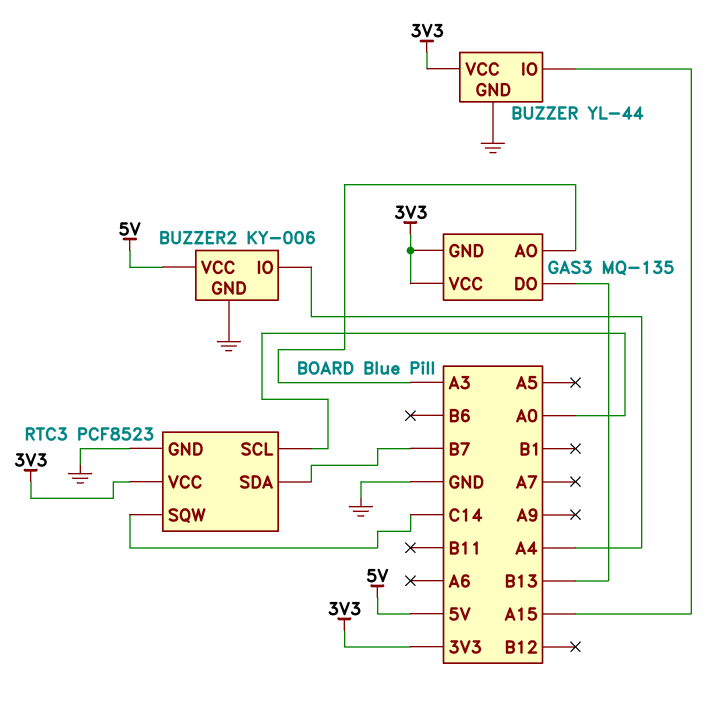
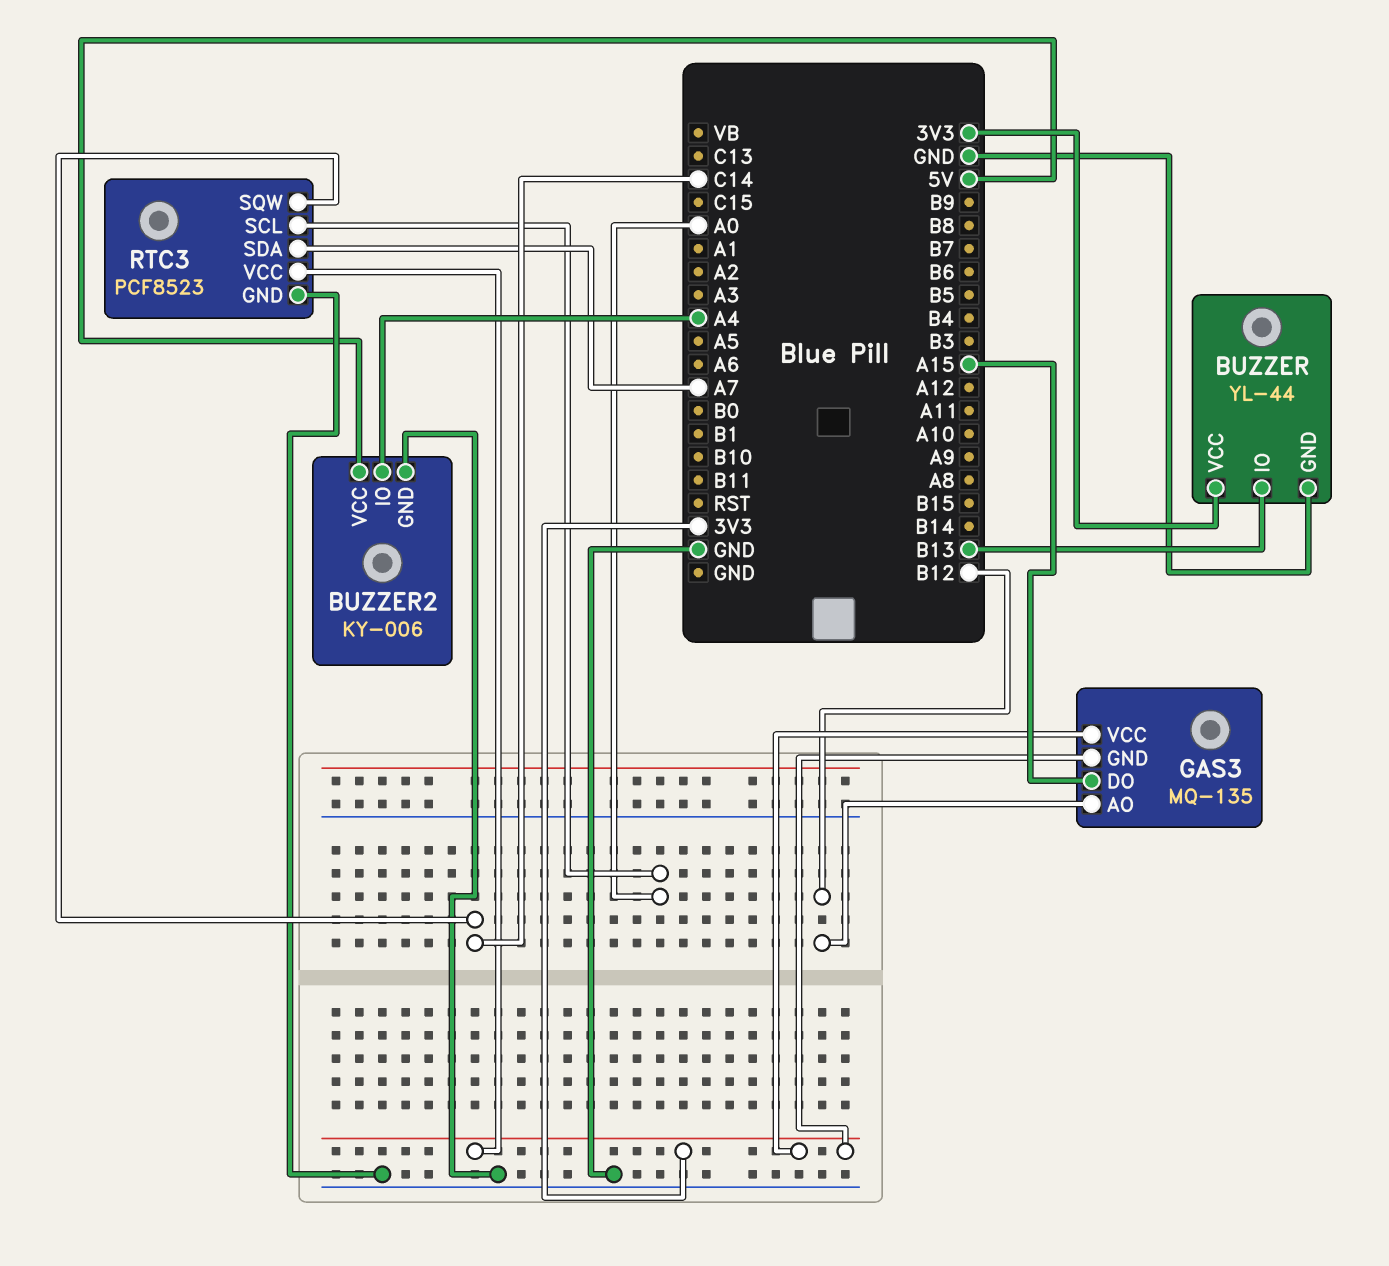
BUZZER pin IO: A15 -> B13
GAS3 pin AO: A3 -> B12
GAS3 pin DO: B13 -> A15
RTC3 pin SDA: B7 -> A7

